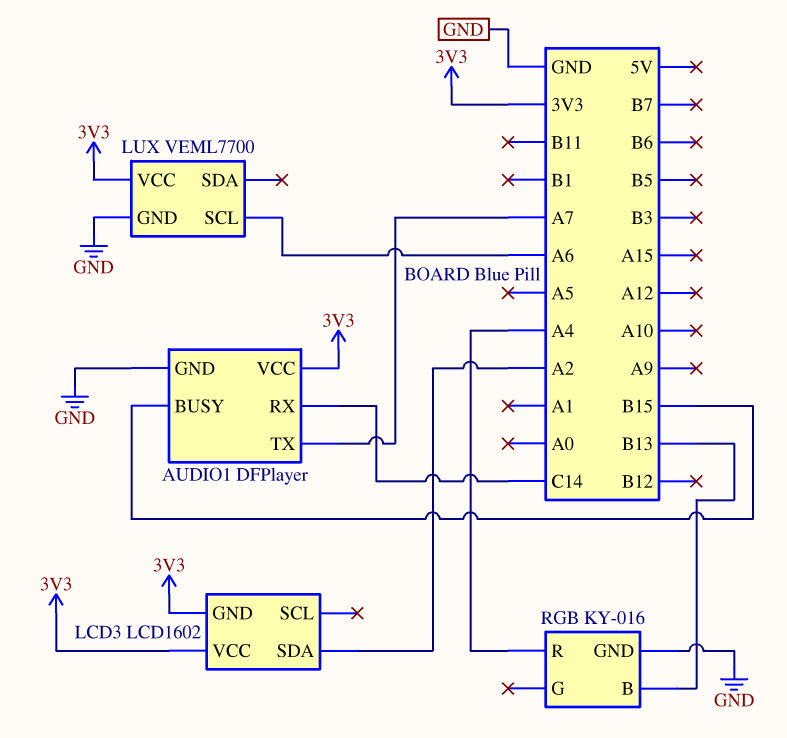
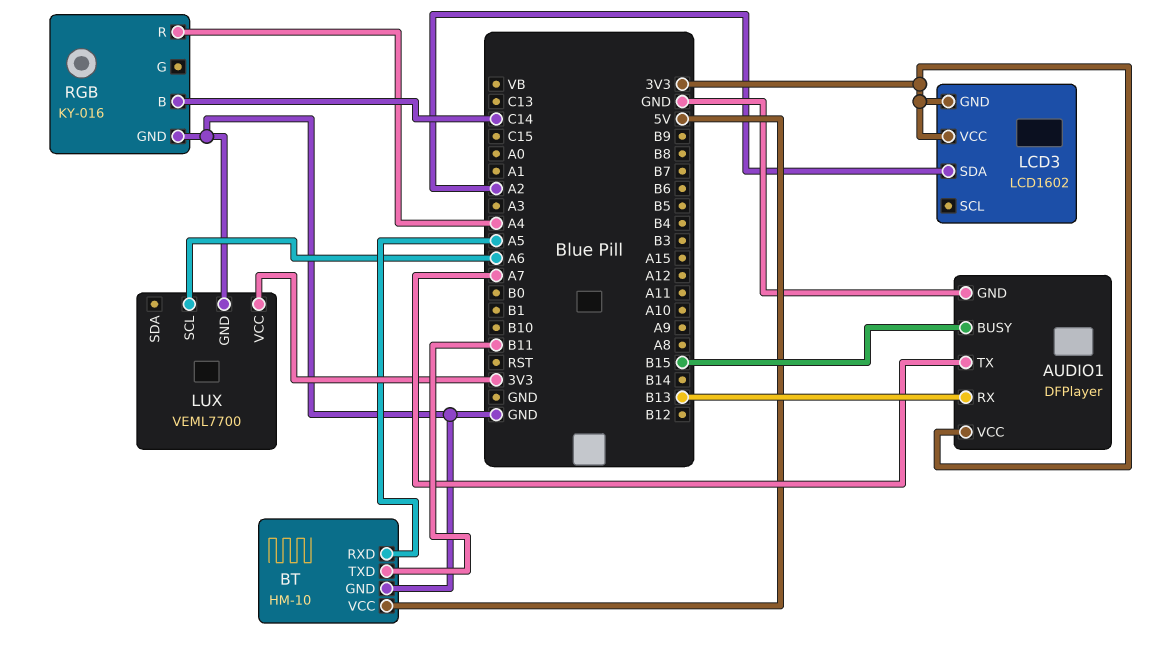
AUDIO1 pin RX: C14 -> B13
BT: none -> HM-10
BT pin GND: none -> GND
BT pin RXD: none -> A5
BT pin TXD: none -> B11
BT pin VCC: none -> 5V
RGB pin B: B13 -> C14

